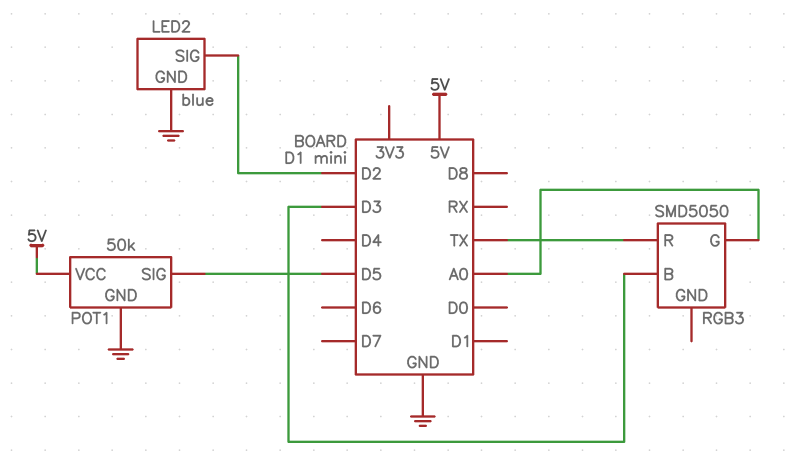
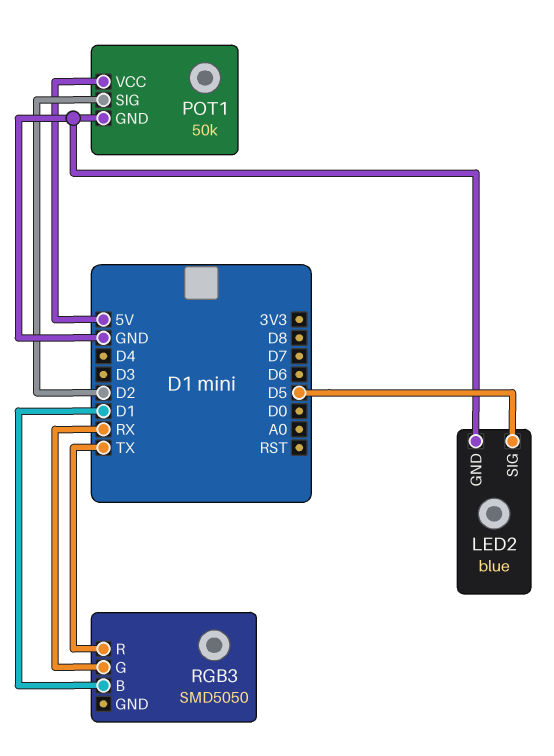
LED2 pin SIG: D2 -> D5
POT1 pin SIG: D5 -> D2
RGB3 pin B: D3 -> D1
RGB3 pin G: A0 -> RX

